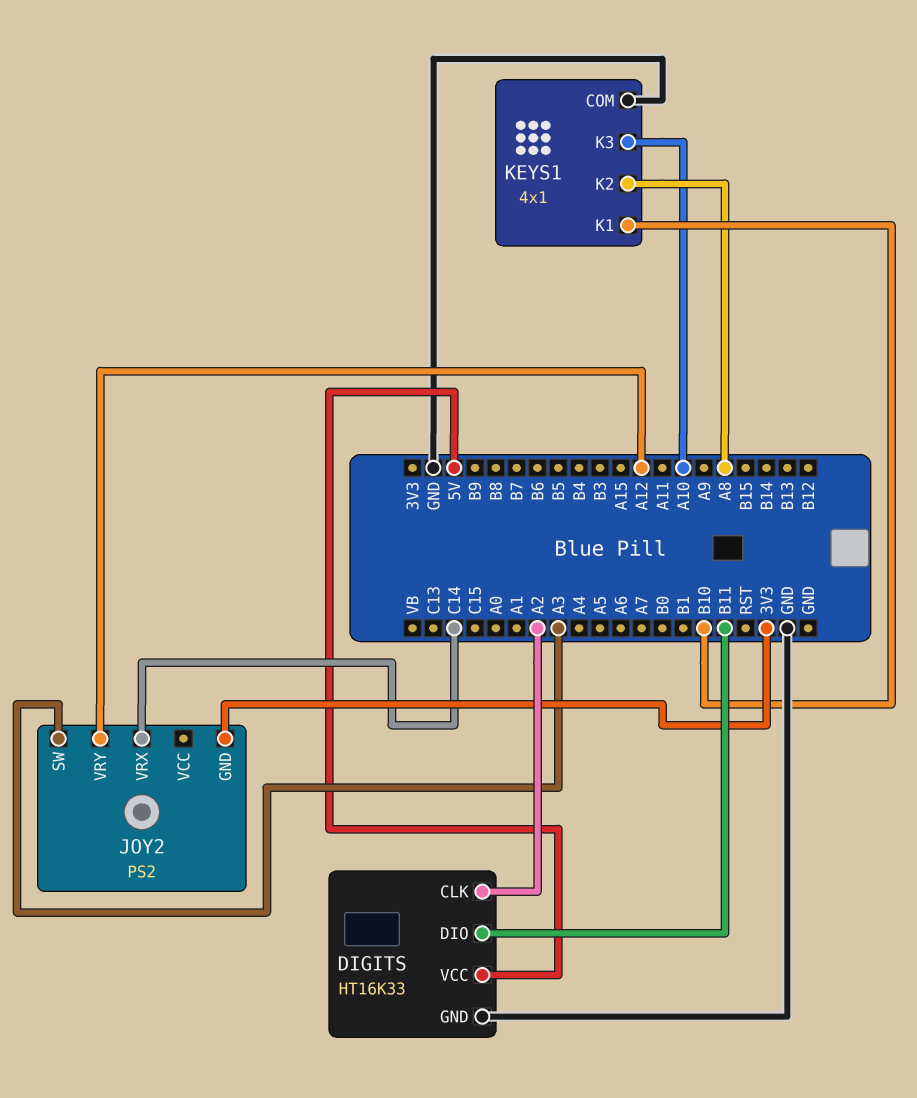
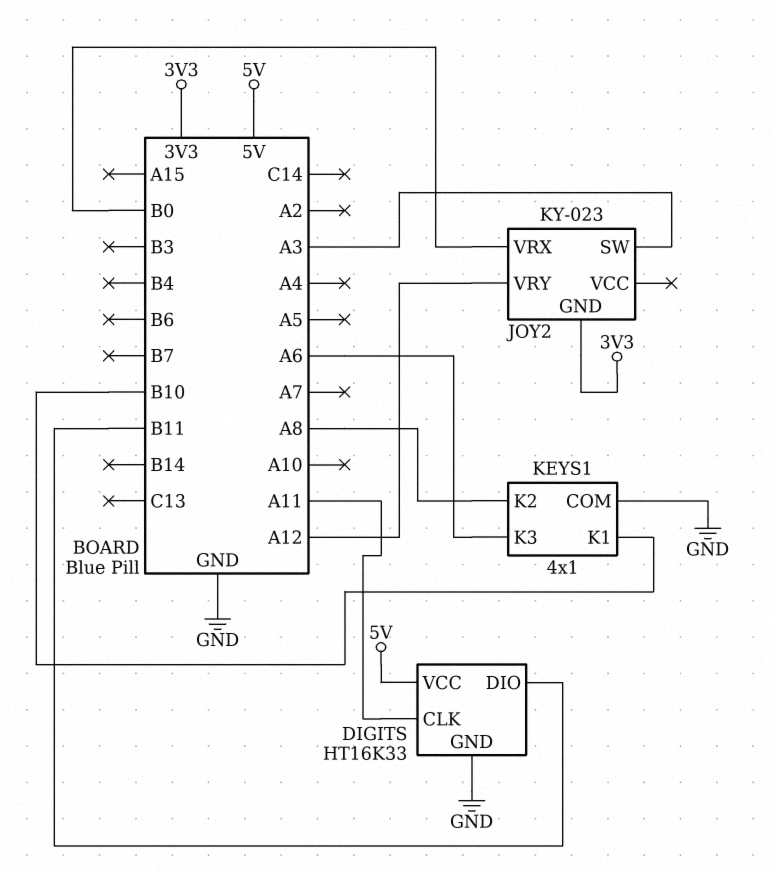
DIGITS pin CLK: A2 -> A11
JOY2: PS2 -> KY-023
JOY2 pin VRX: C14 -> B0
KEYS1 pin K3: A10 -> A6

